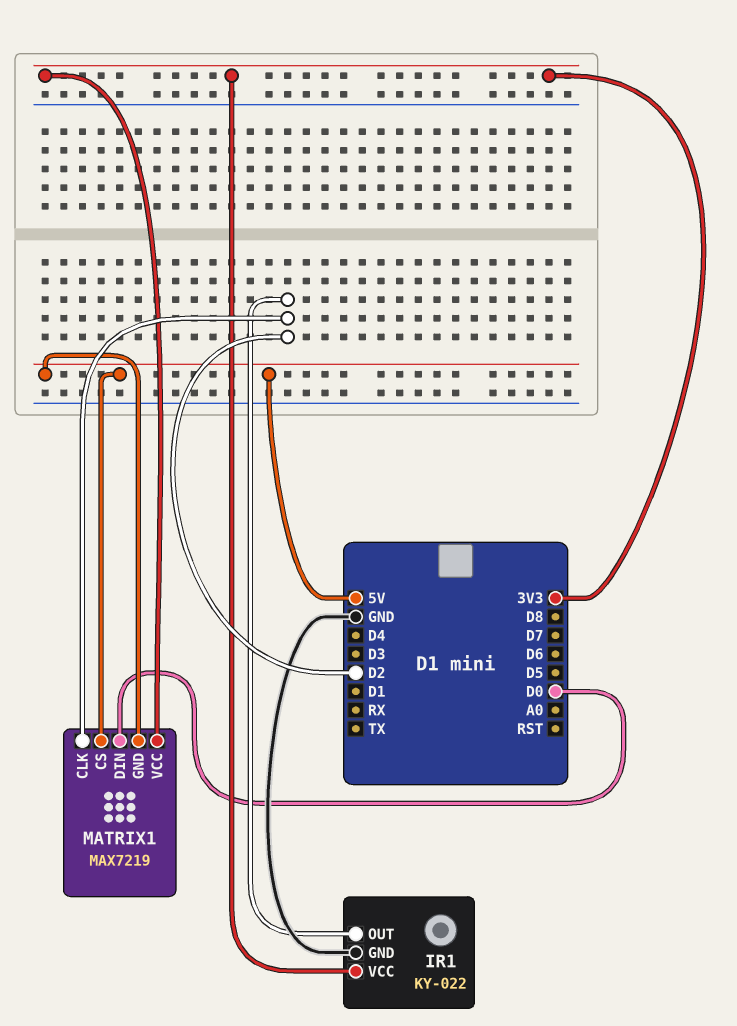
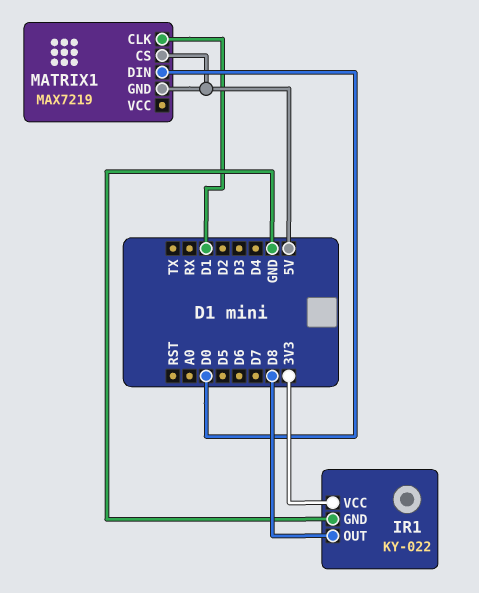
IR1 pin OUT: D2 -> D8
MATRIX1 pin CLK: D2 -> D1
MATRIX1 pin VCC: 3V3 -> none

